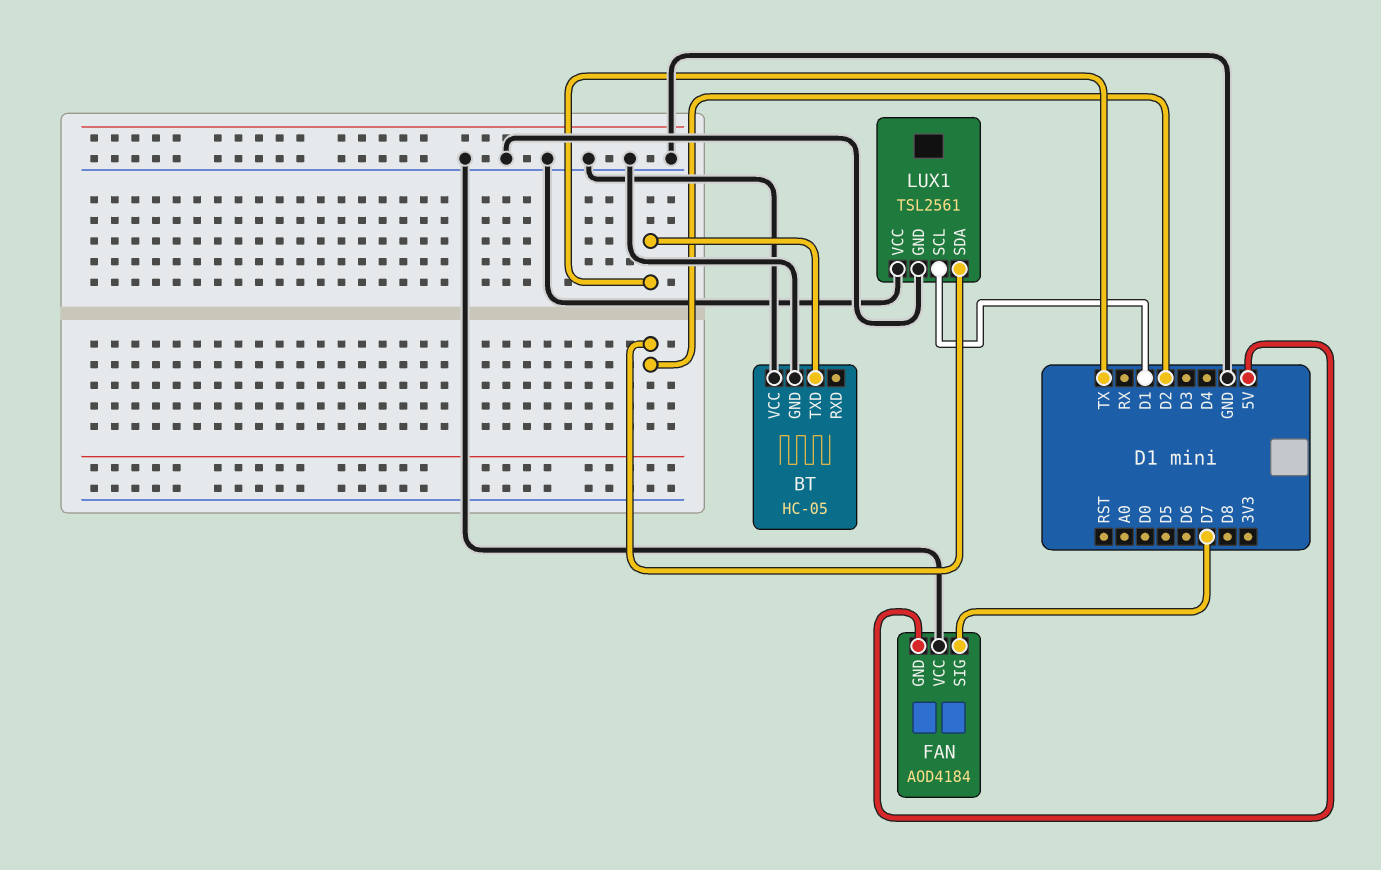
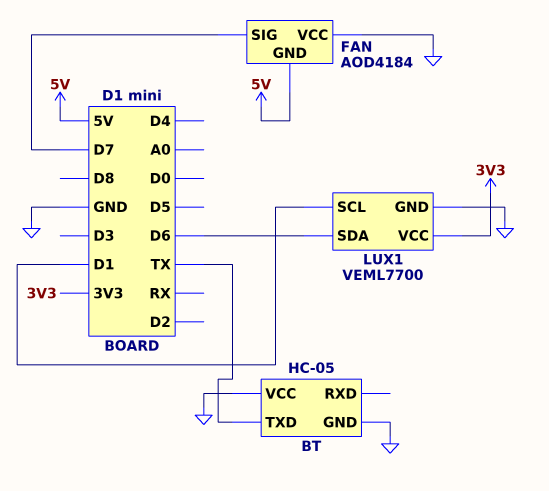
LUX1: TSL2561 -> VEML7700
LUX1 pin SDA: D2 -> D6
LUX1 pin VCC: GND -> 3V3

